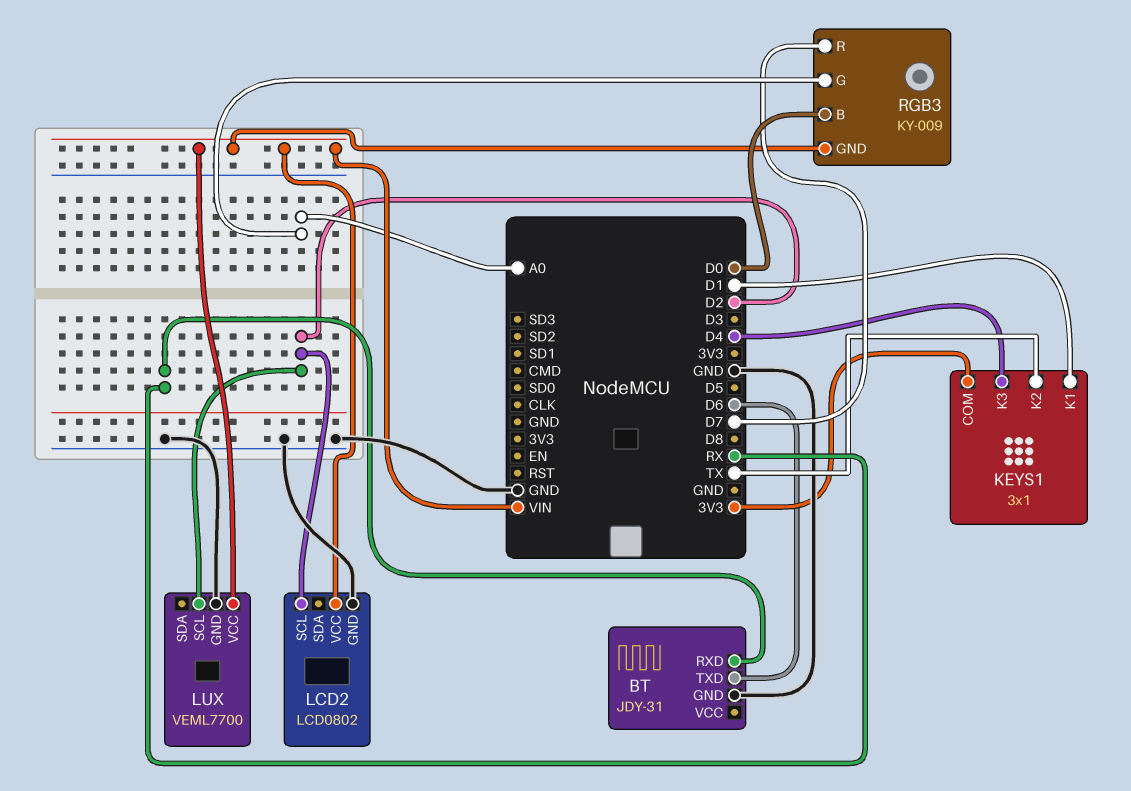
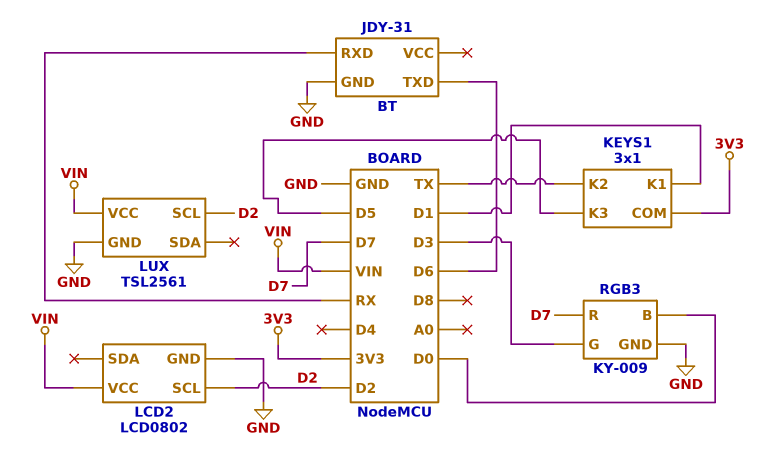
KEYS1 pin K3: D4 -> D5
LUX: VEML7700 -> TSL2561
RGB3 pin G: A0 -> D3
RGB3 pin GND: VIN -> GND

